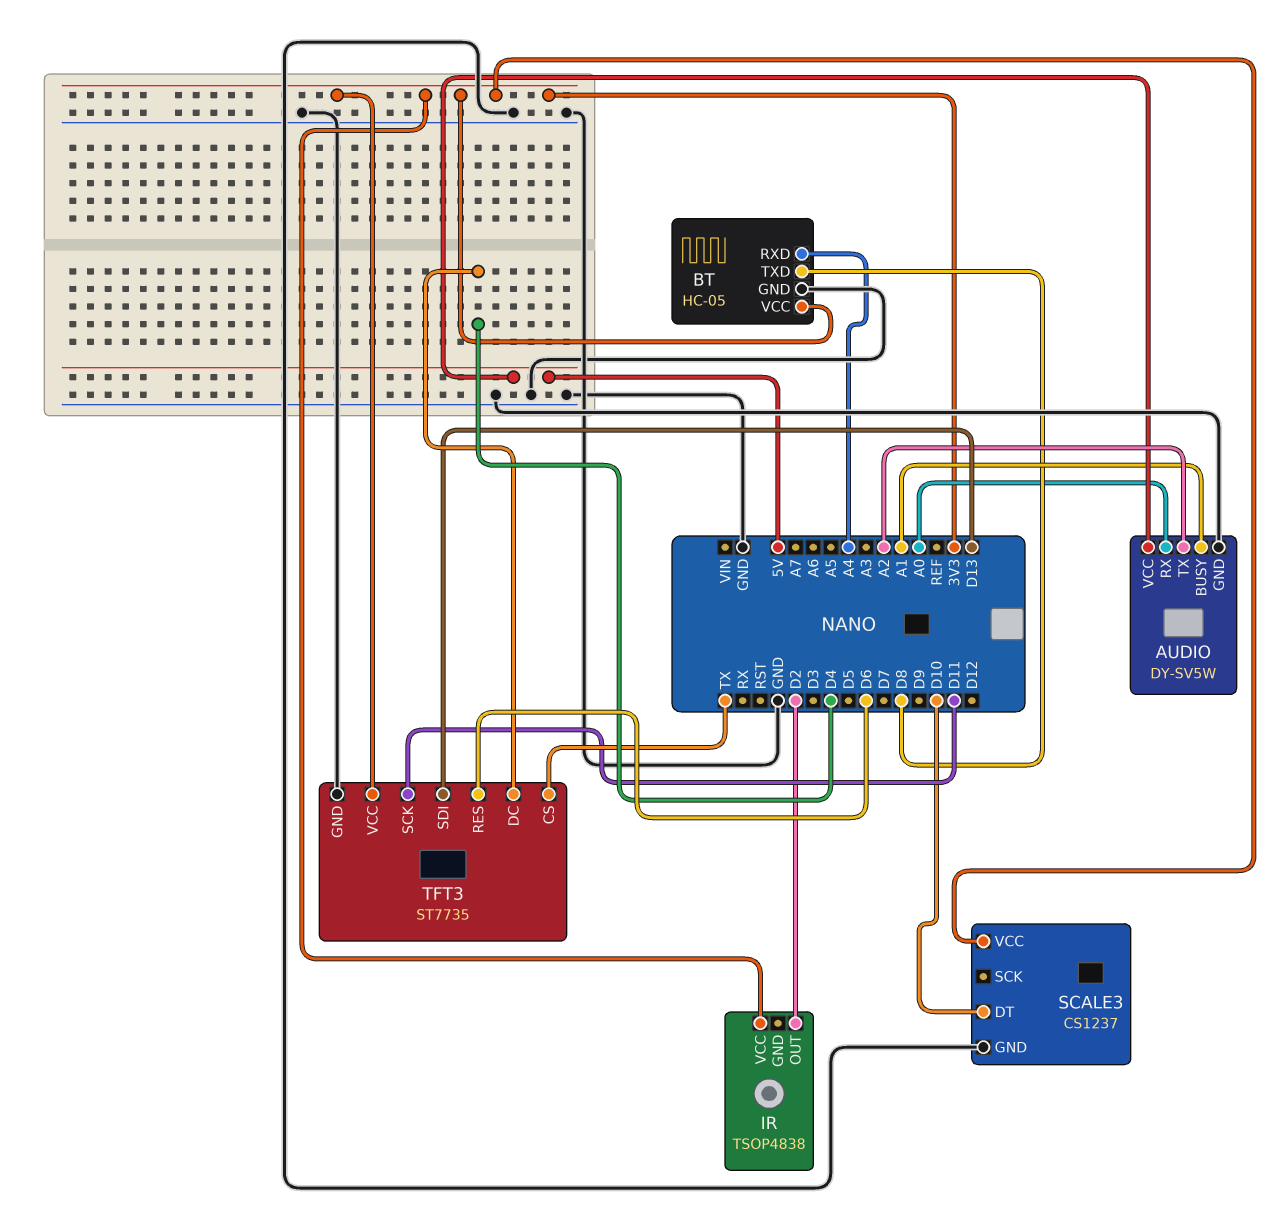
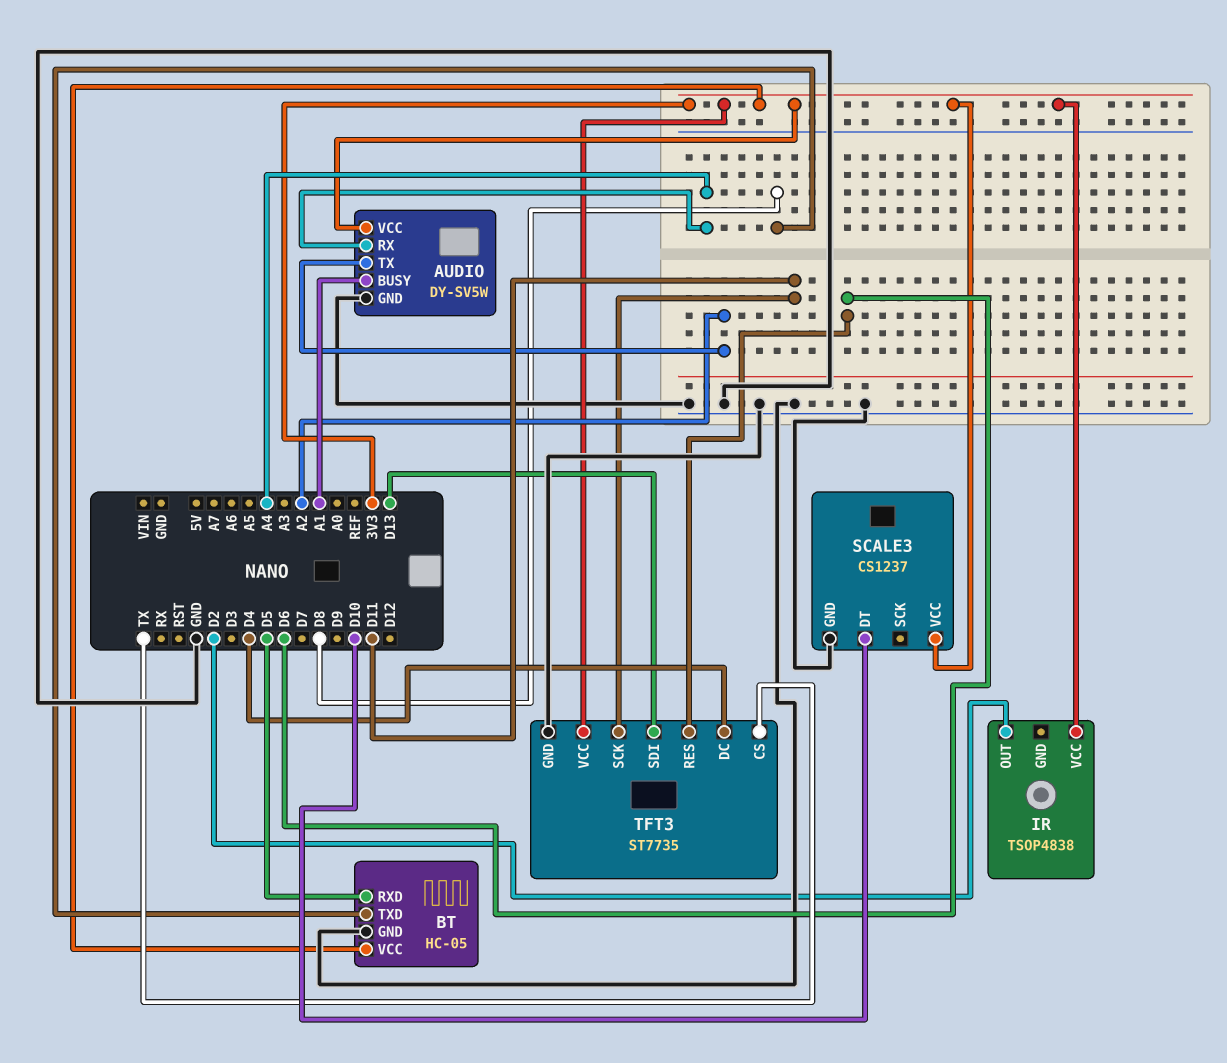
AUDIO pin RX: A0 -> A4
AUDIO pin VCC: 5V -> 3V3
BT pin RXD: A4 -> D5

